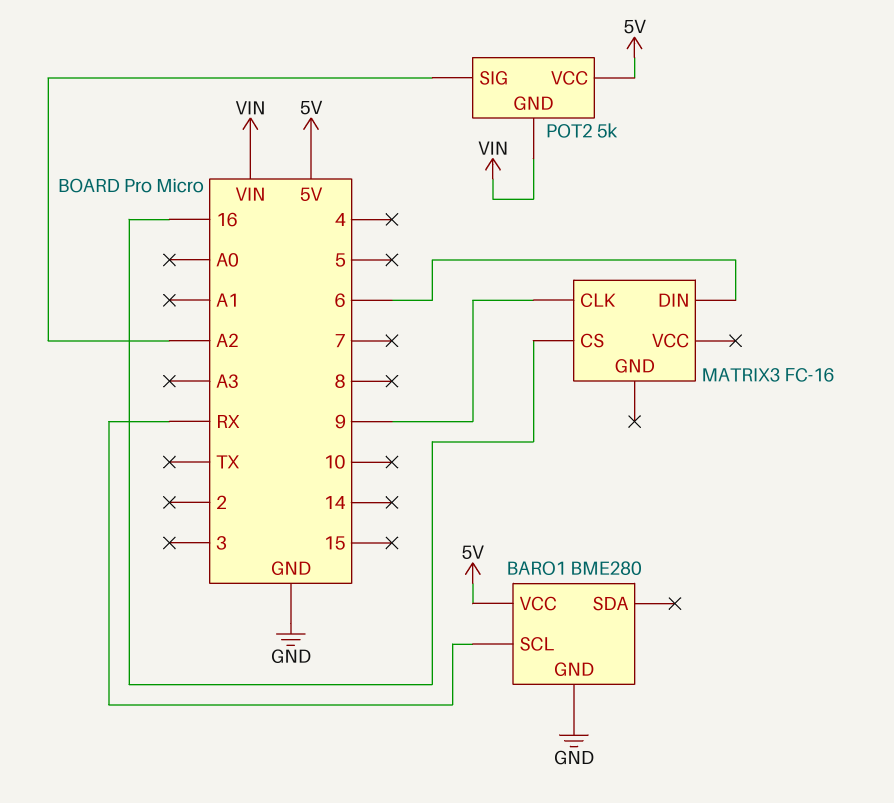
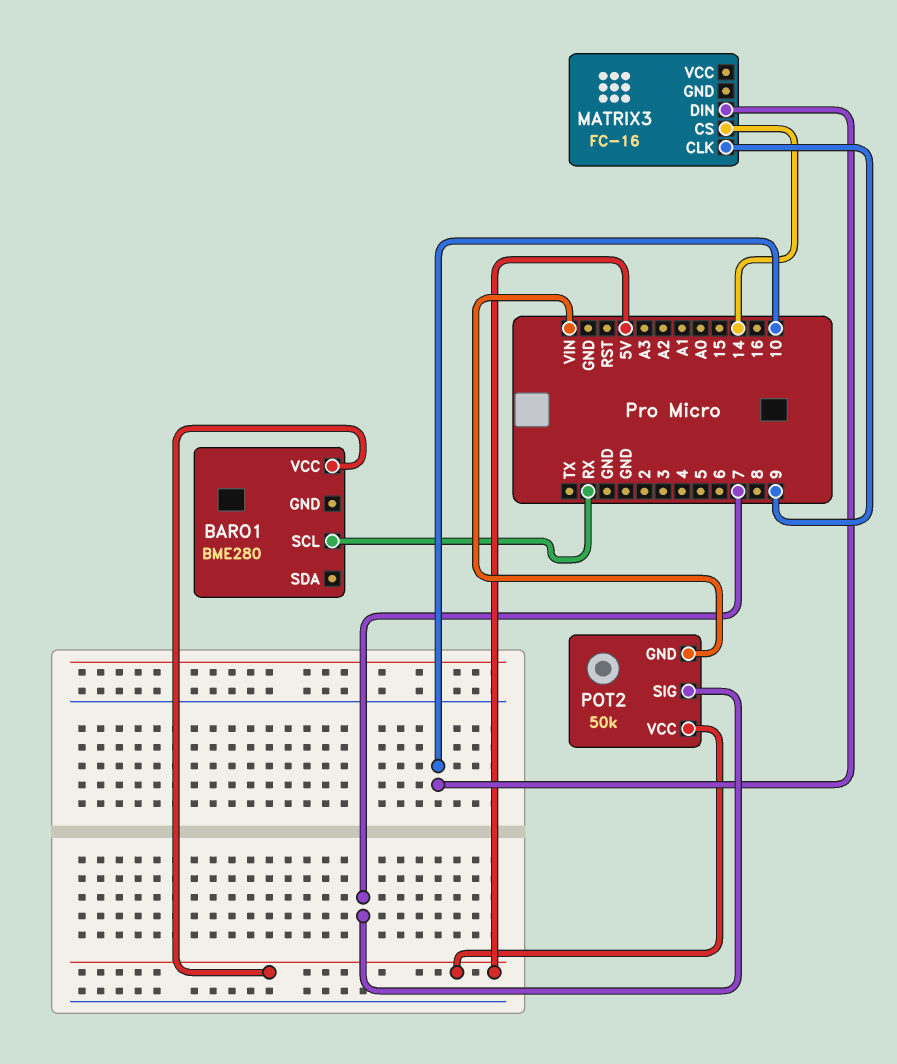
BARO1 pin GND: GND -> none
MATRIX3 pin CS: 16 -> 14
MATRIX3 pin DIN: 6 -> 10
POT2: 5k -> 50k
POT2 pin SIG: A2 -> 7

